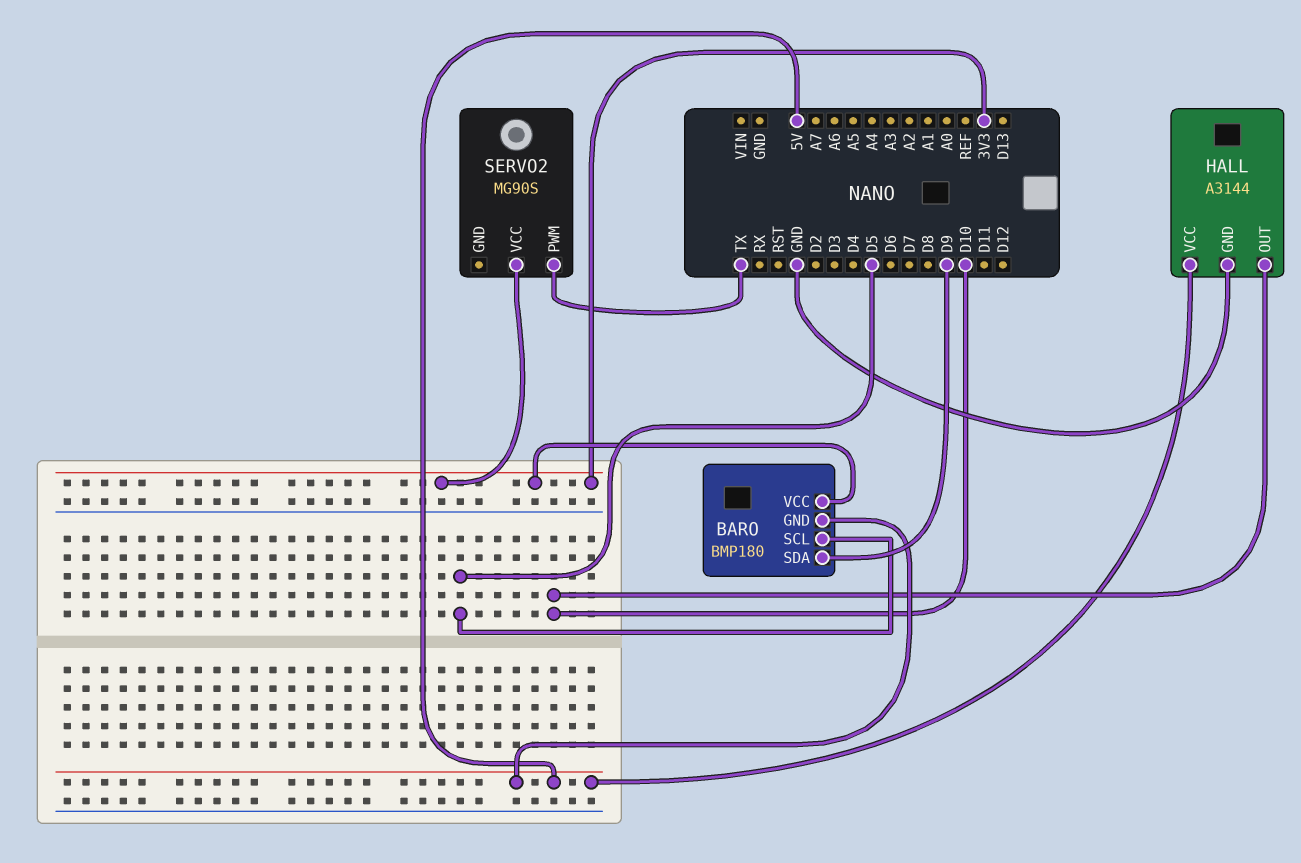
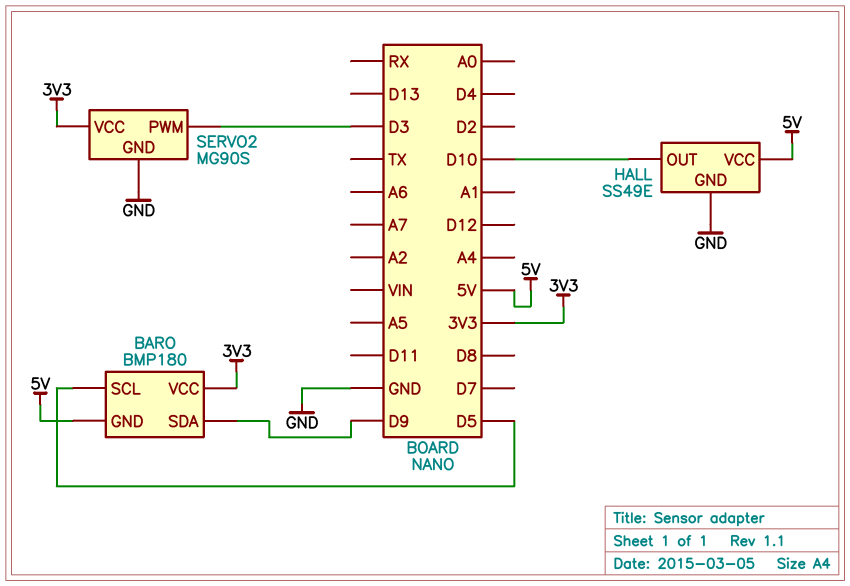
HALL: A3144 -> SS49E
SERVO2 pin GND: none -> GND
SERVO2 pin PWM: TX -> D3

